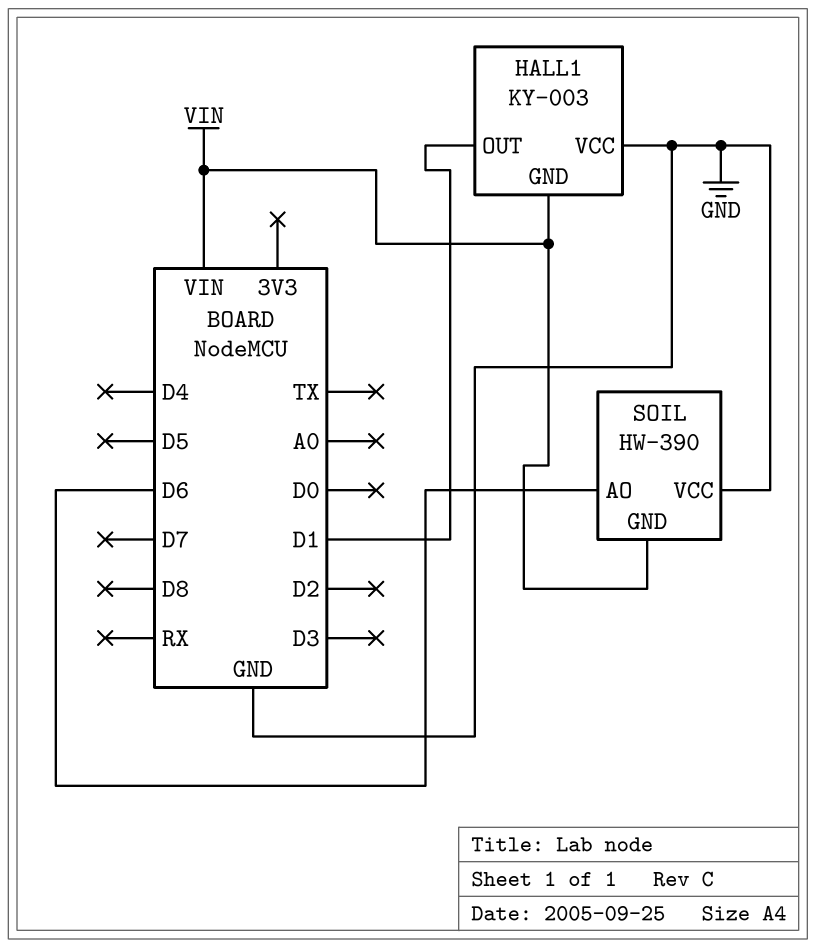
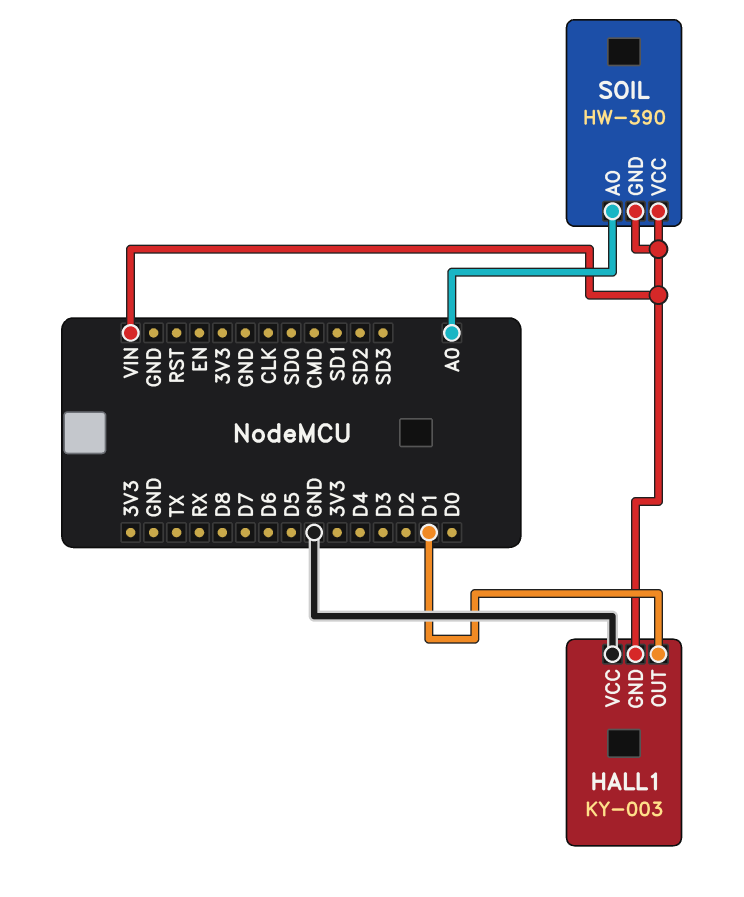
SOIL pin AO: D6 -> A0
SOIL pin VCC: GND -> VIN

